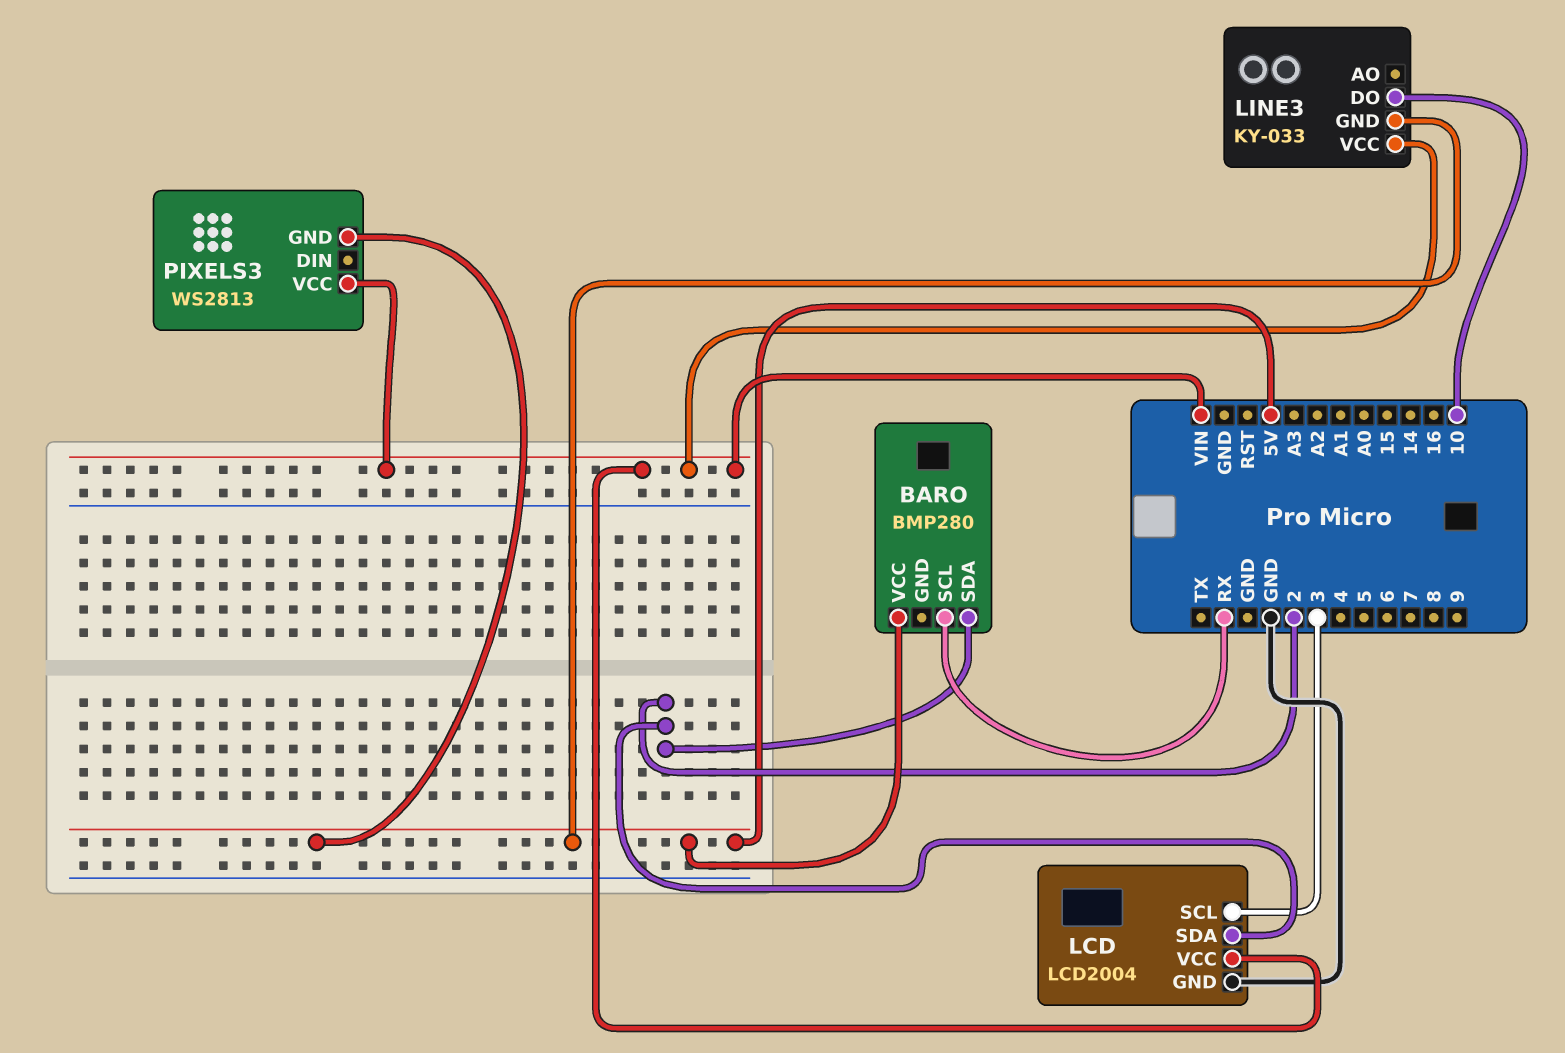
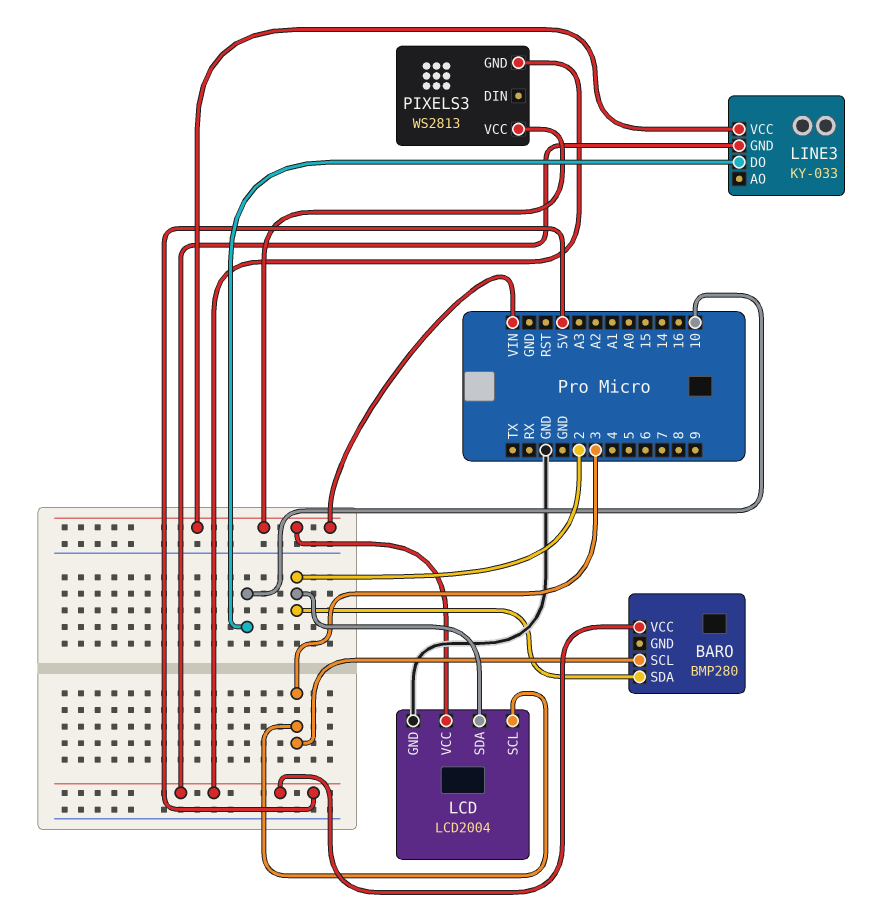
BARO pin SCL: RX -> 3

